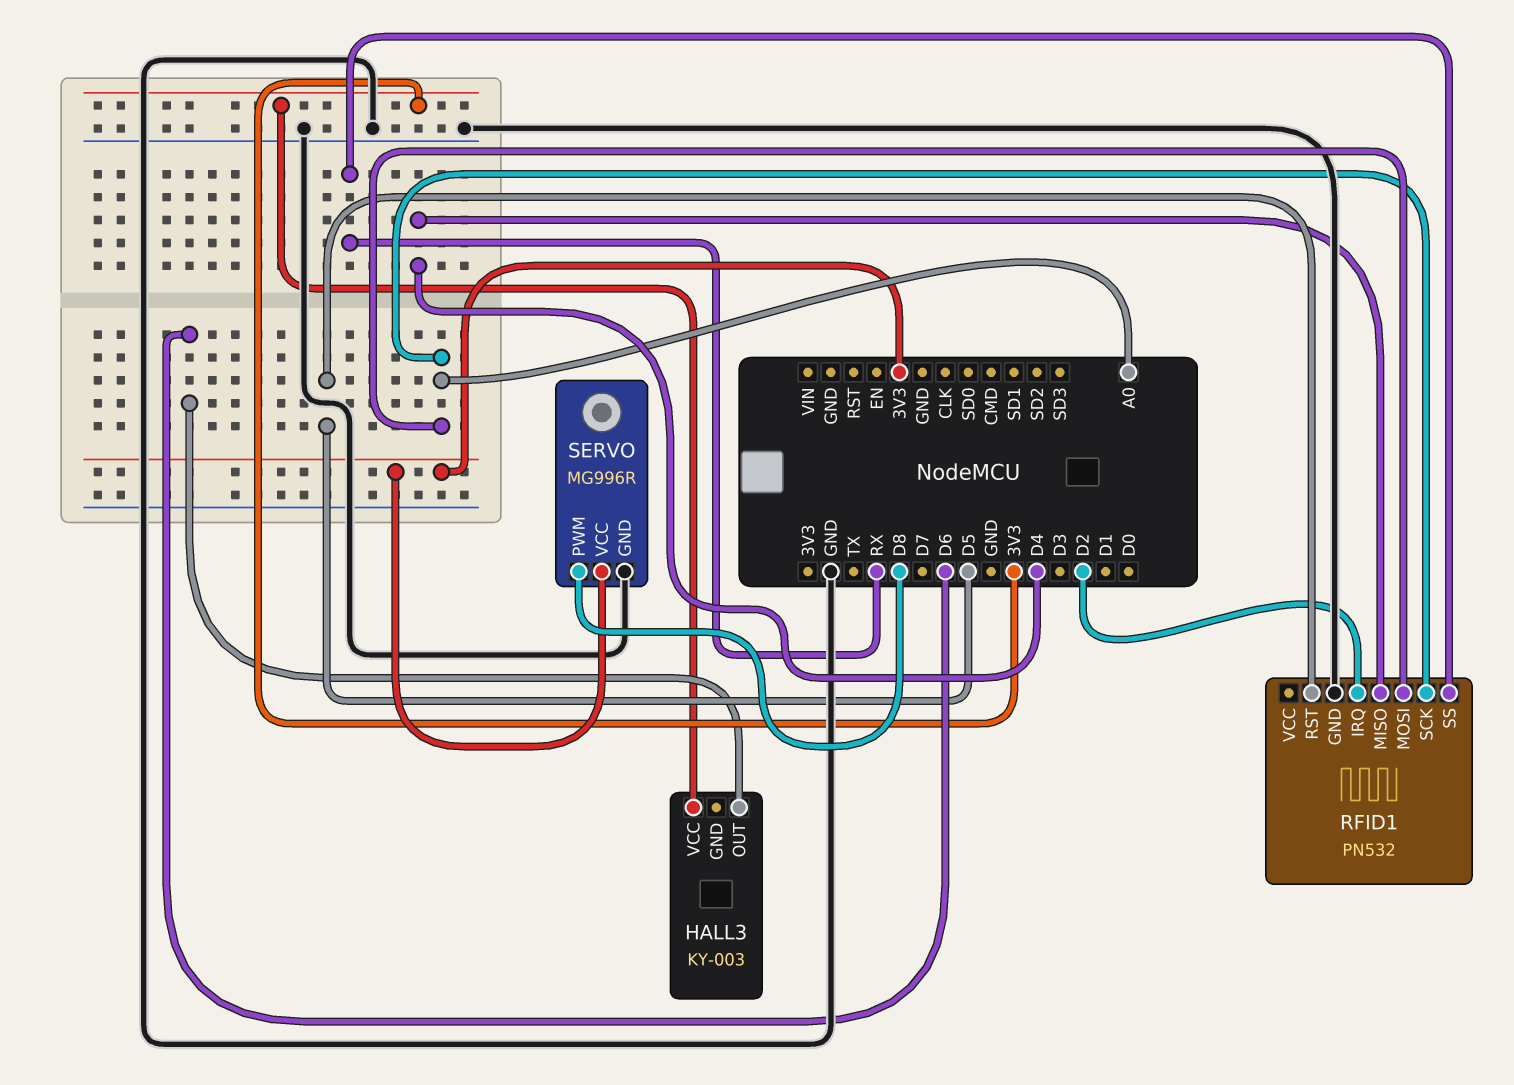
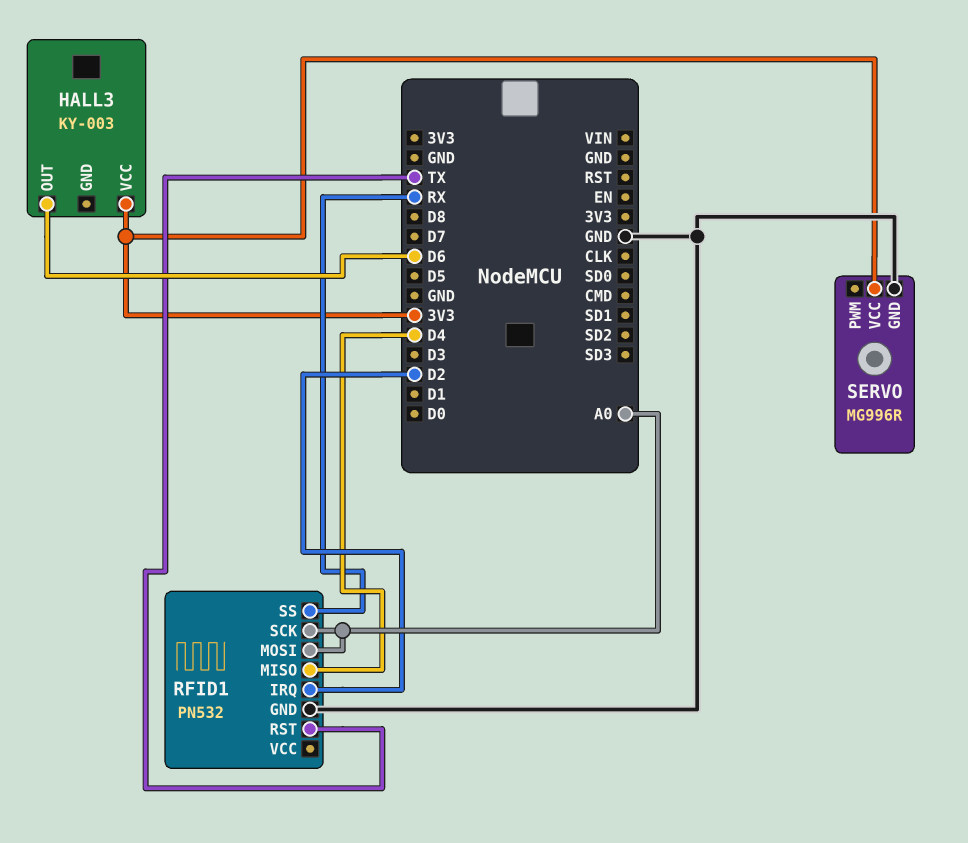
RFID1 pin RST: D5 -> TX
SERVO pin PWM: D8 -> none

